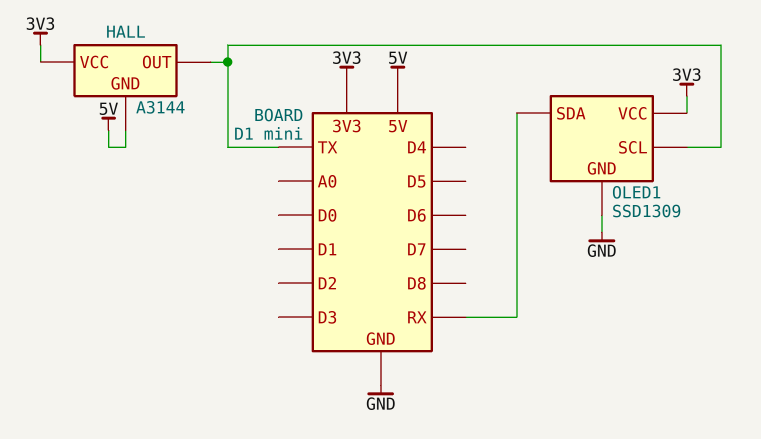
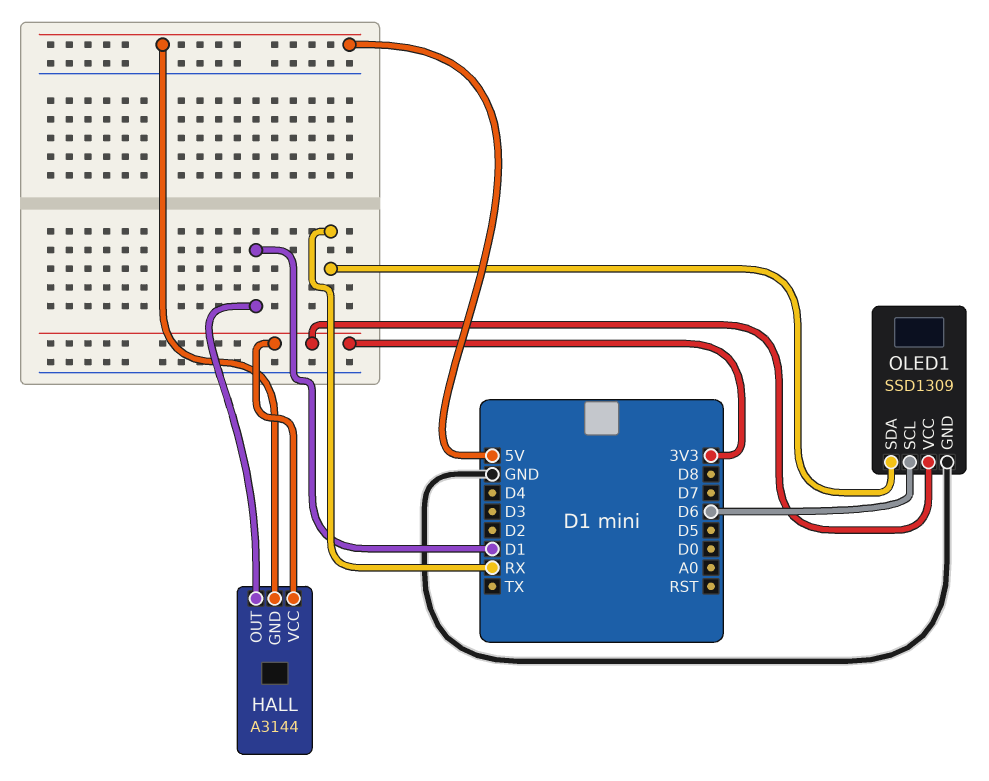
HALL pin OUT: TX -> D1
OLED1 pin SCL: TX -> D6

